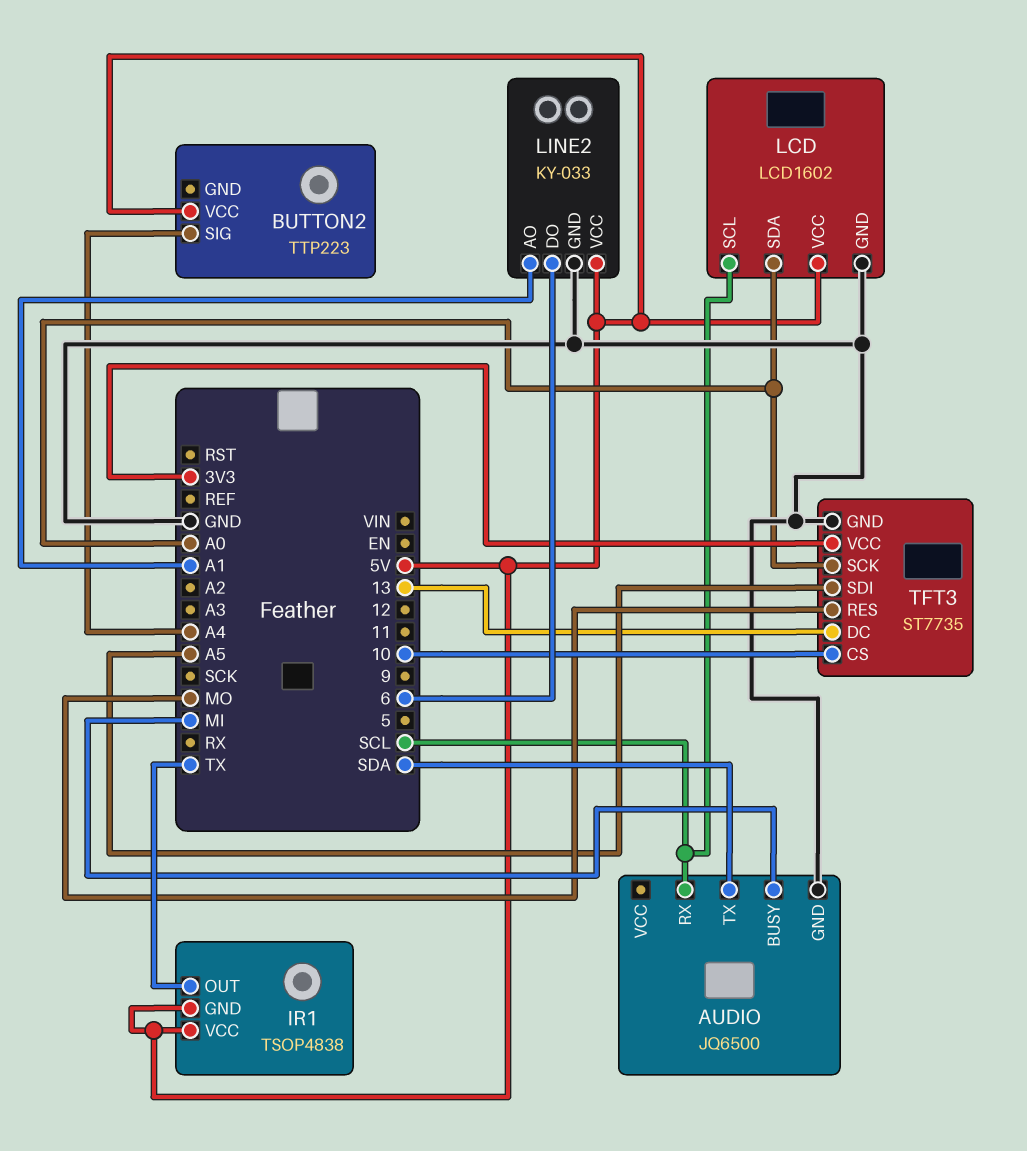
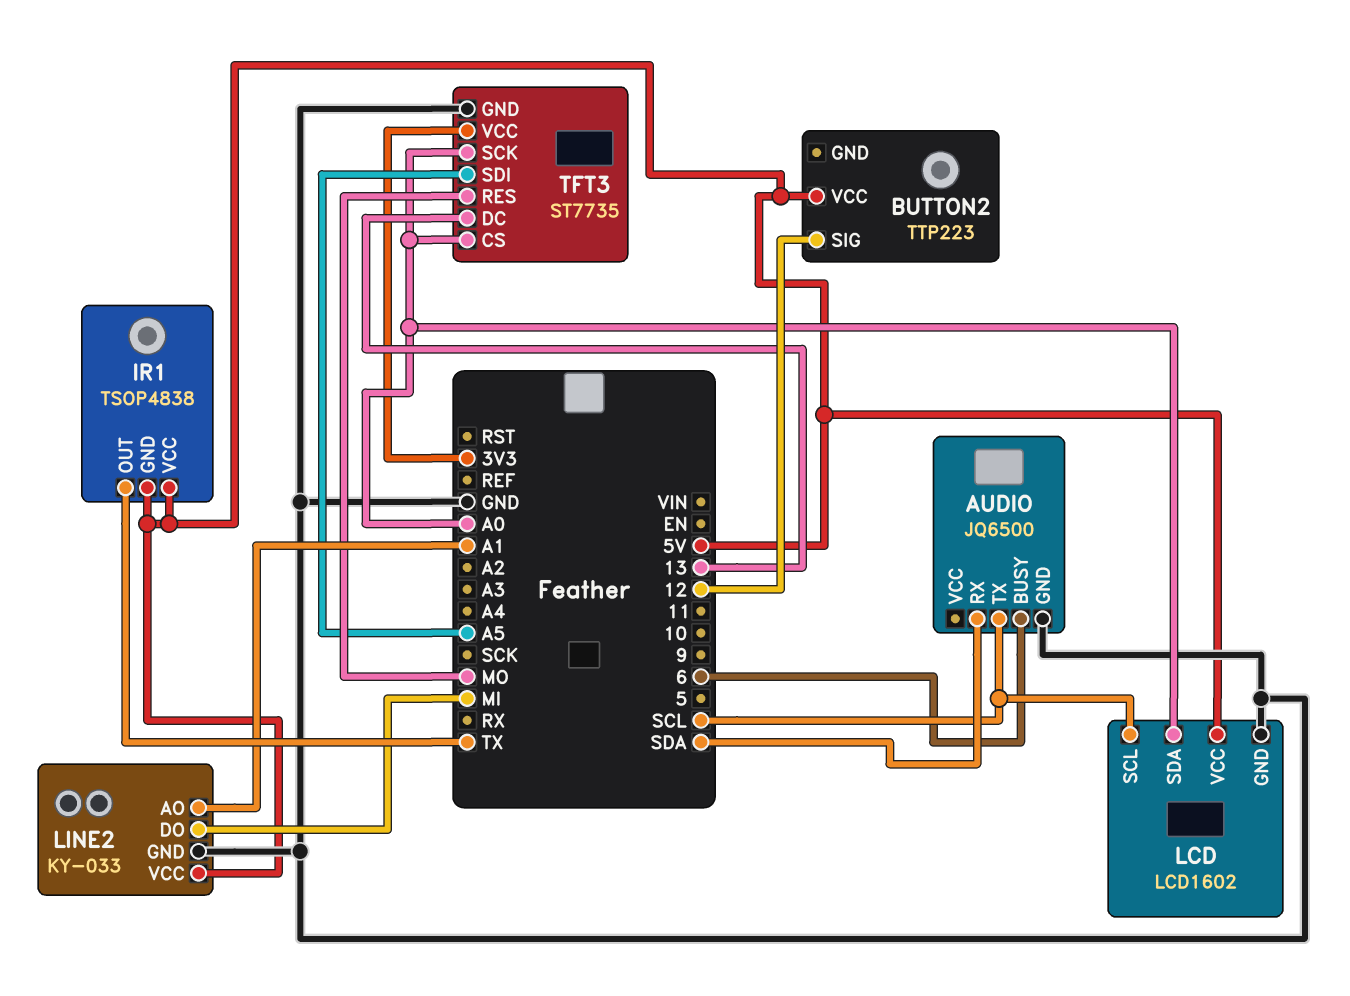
AUDIO pin BUSY: MI -> 6
AUDIO pin RX: SCL -> SDA
AUDIO pin TX: SDA -> SCL
BUTTON2 pin SIG: A4 -> 12
LINE2 pin DO: 6 -> MI
TFT3 pin CS: 10 -> A0

